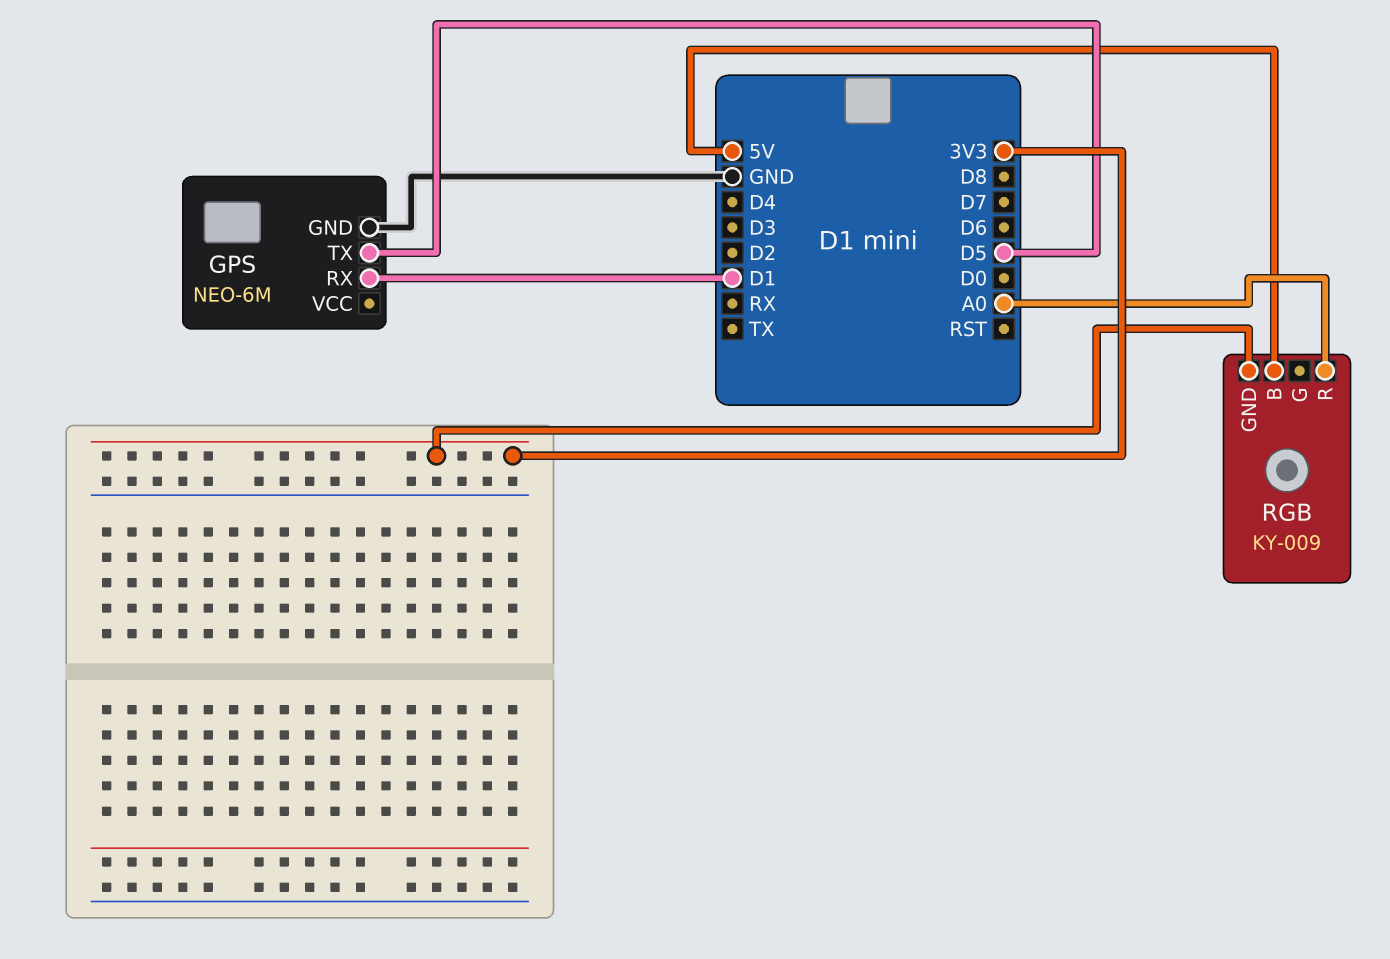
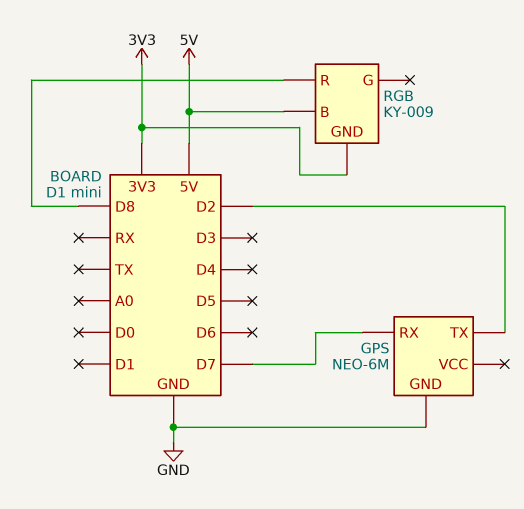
GPS pin RX: D1 -> D7
GPS pin TX: D5 -> D2
RGB pin R: A0 -> D8

